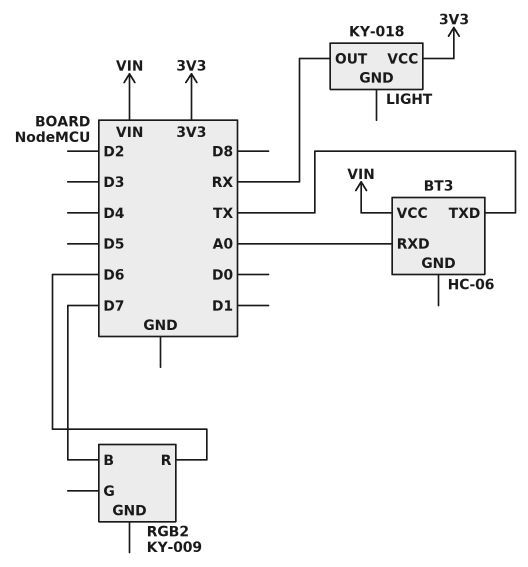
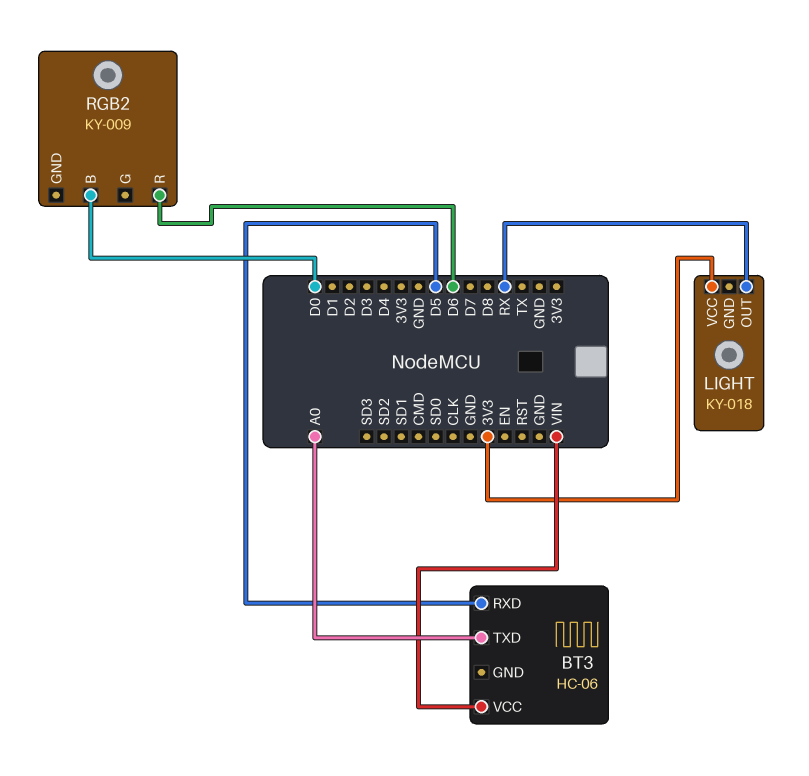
BT3 pin RXD: A0 -> D5
BT3 pin TXD: TX -> A0
RGB2 pin B: D7 -> D0

